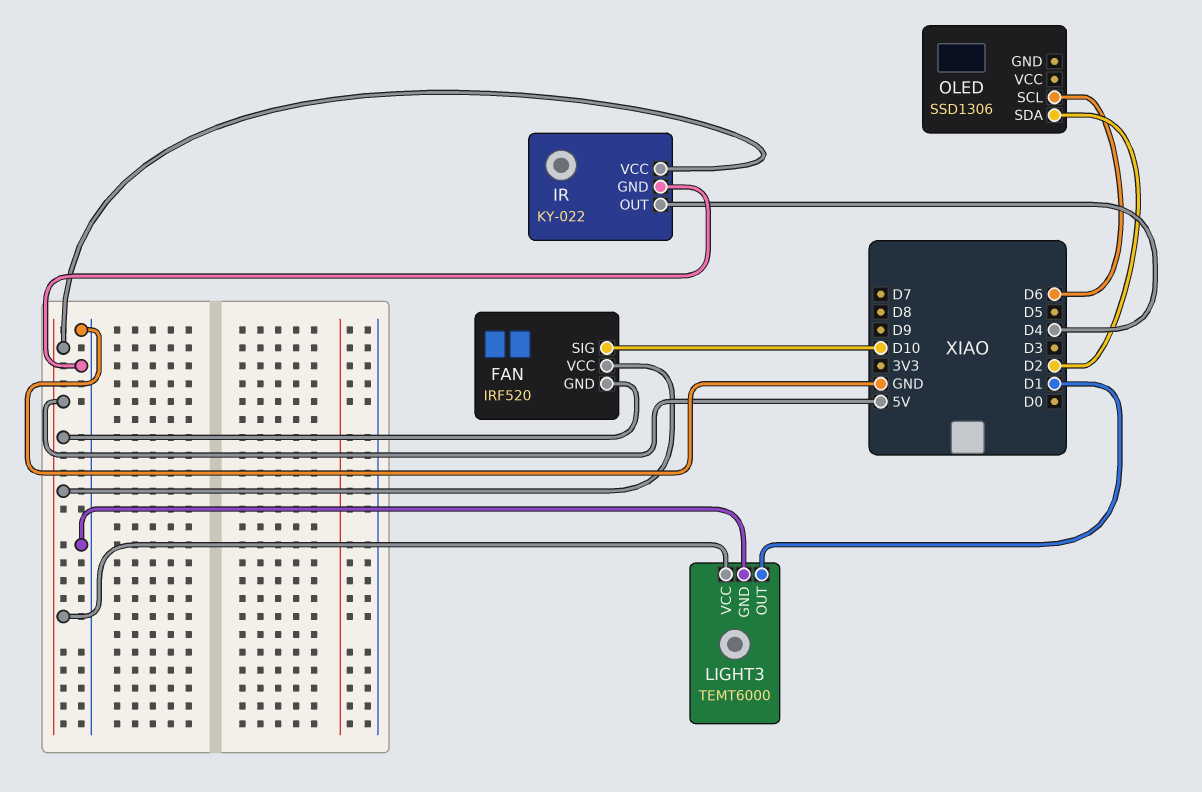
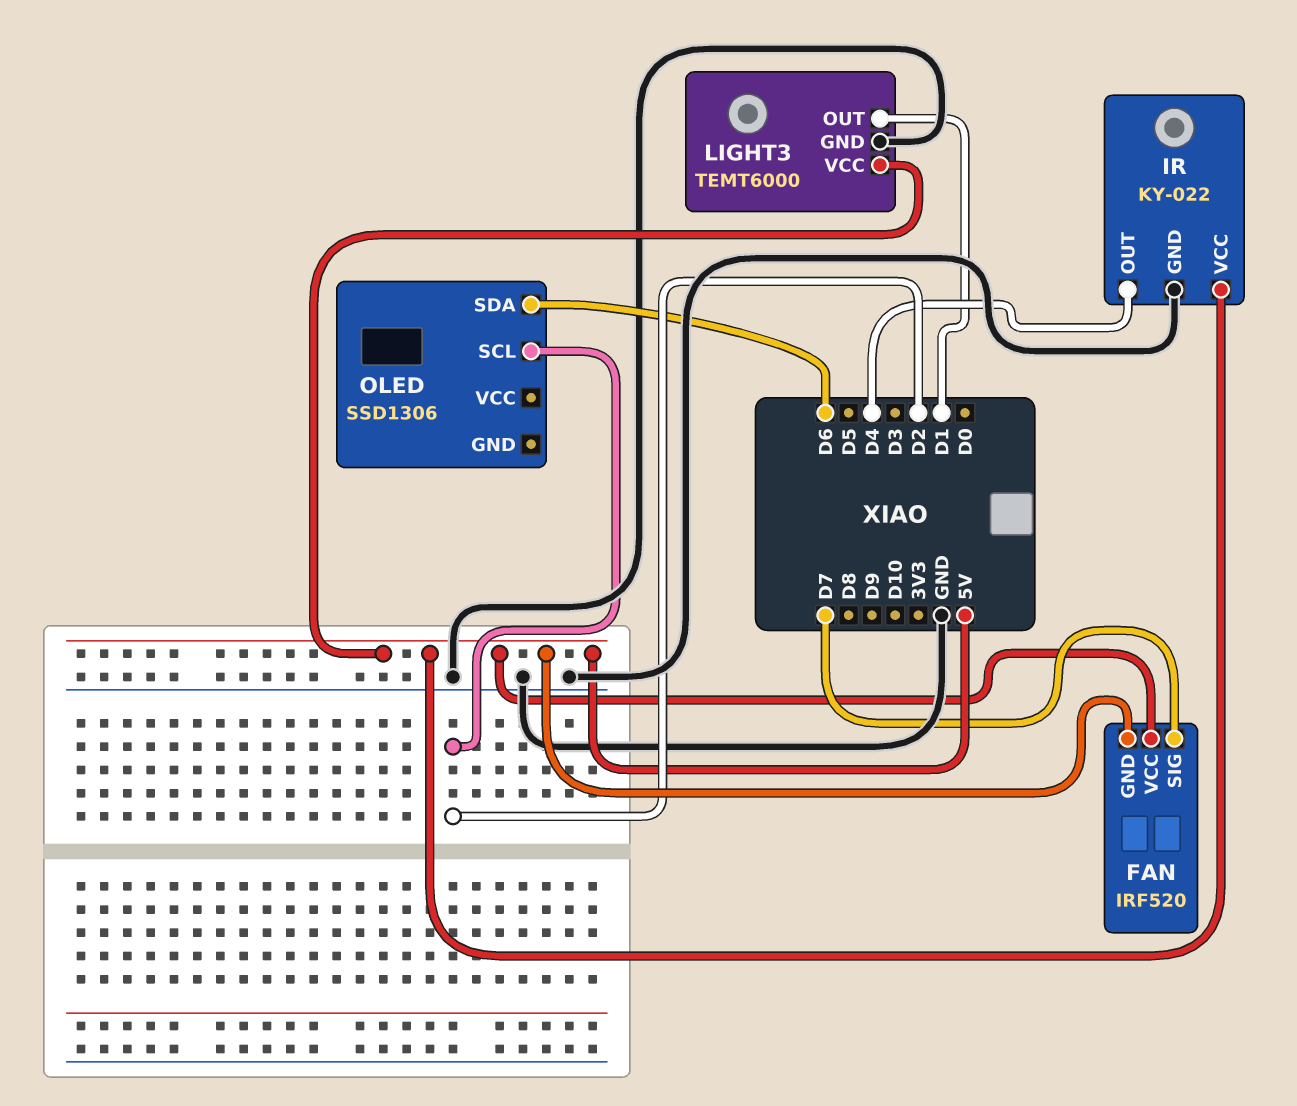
FAN pin SIG: D10 -> D7
OLED pin SCL: D6 -> D2
OLED pin SDA: D2 -> D6

